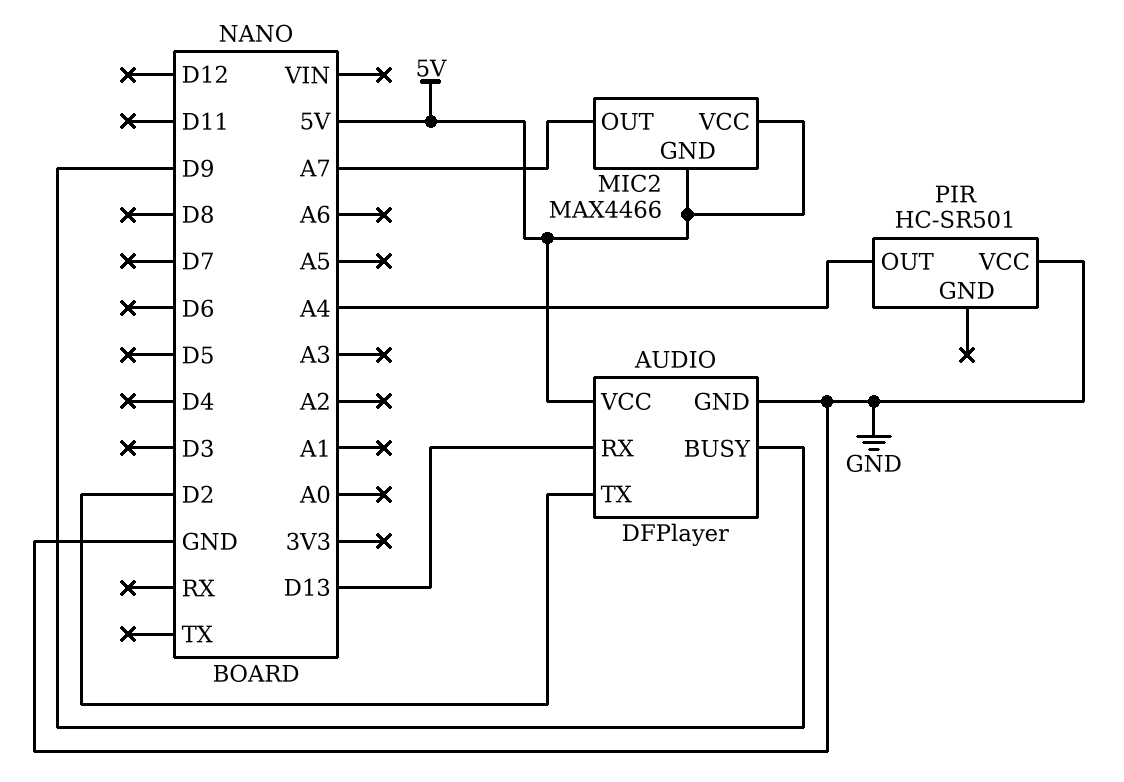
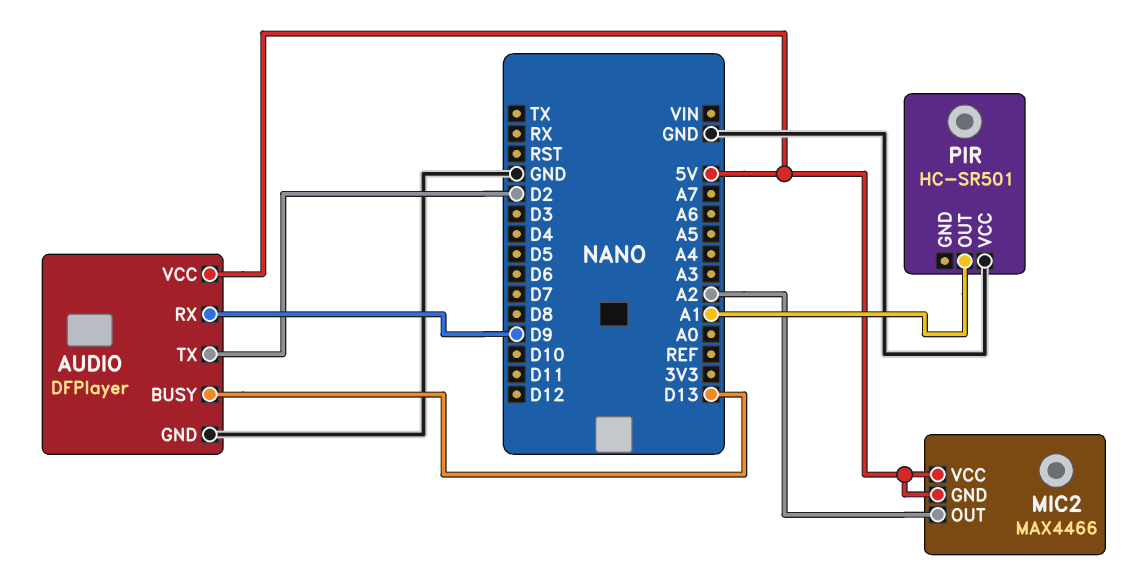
AUDIO pin BUSY: D9 -> D13
AUDIO pin RX: D13 -> D9
MIC2 pin OUT: A7 -> A2
PIR pin OUT: A4 -> A1

